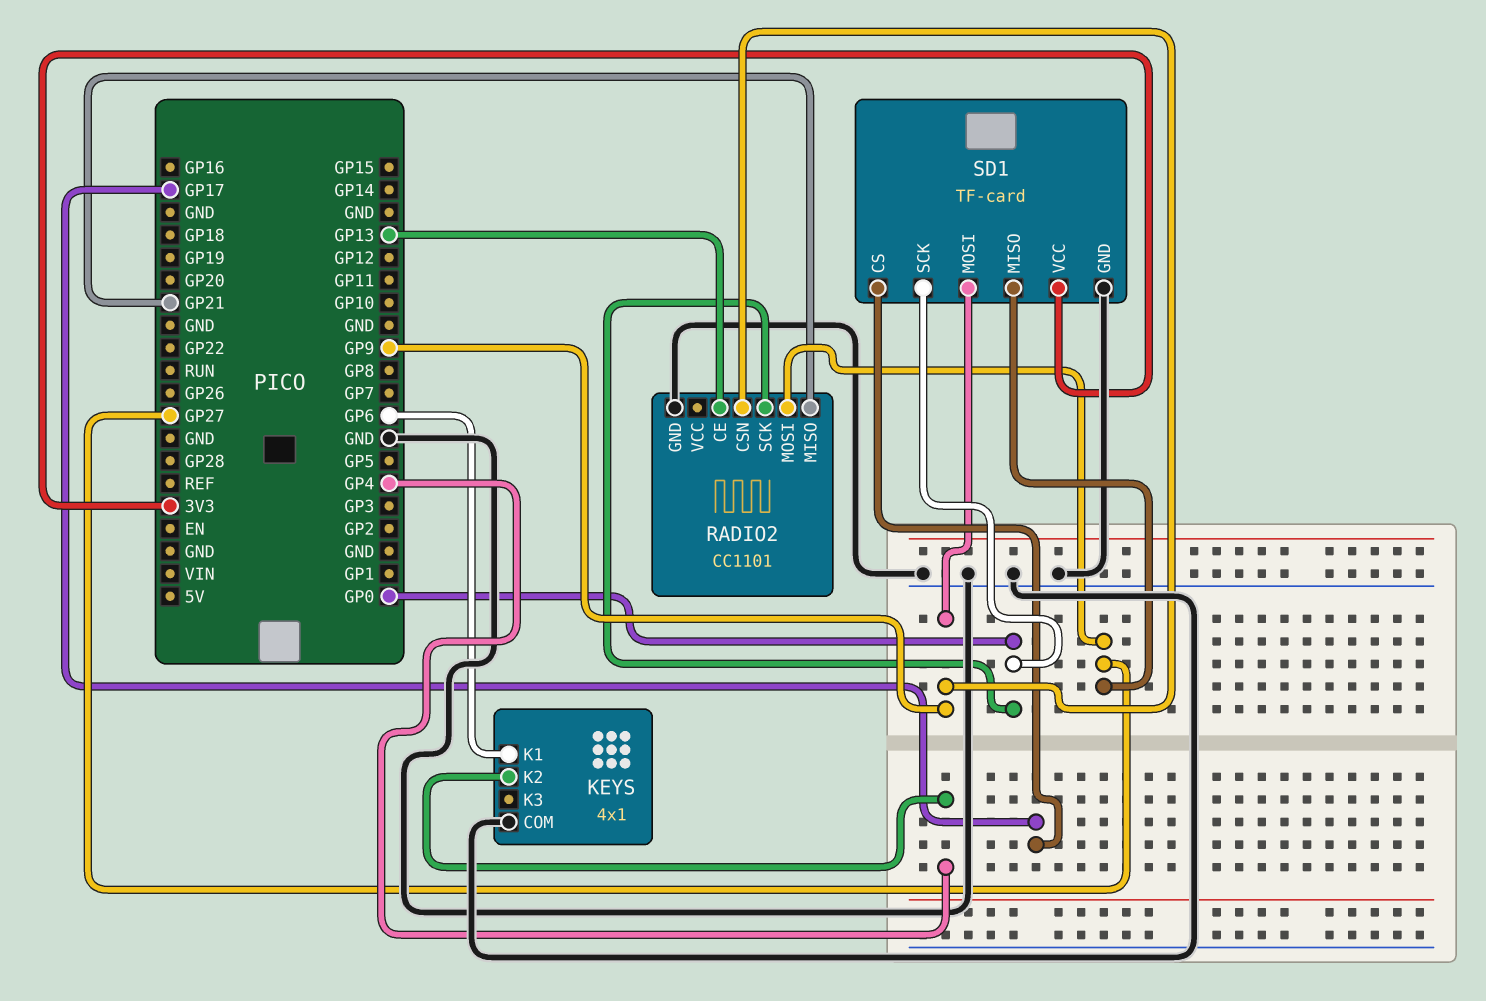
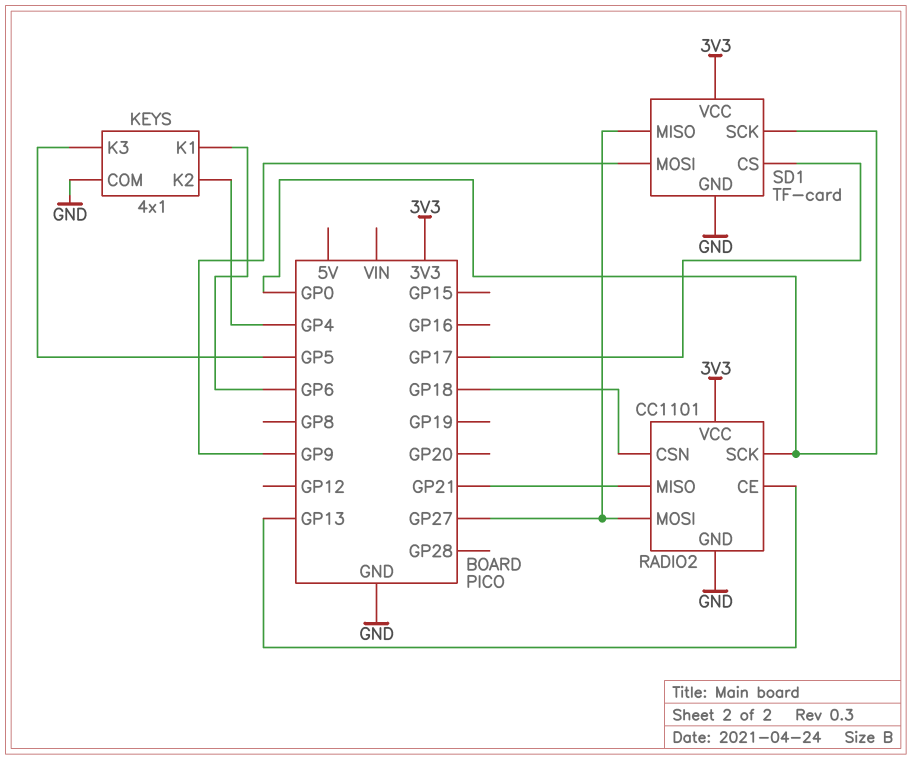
KEYS pin K3: none -> GP5
RADIO2 pin CSN: GP9 -> GP18
RADIO2 pin VCC: none -> 3V3

